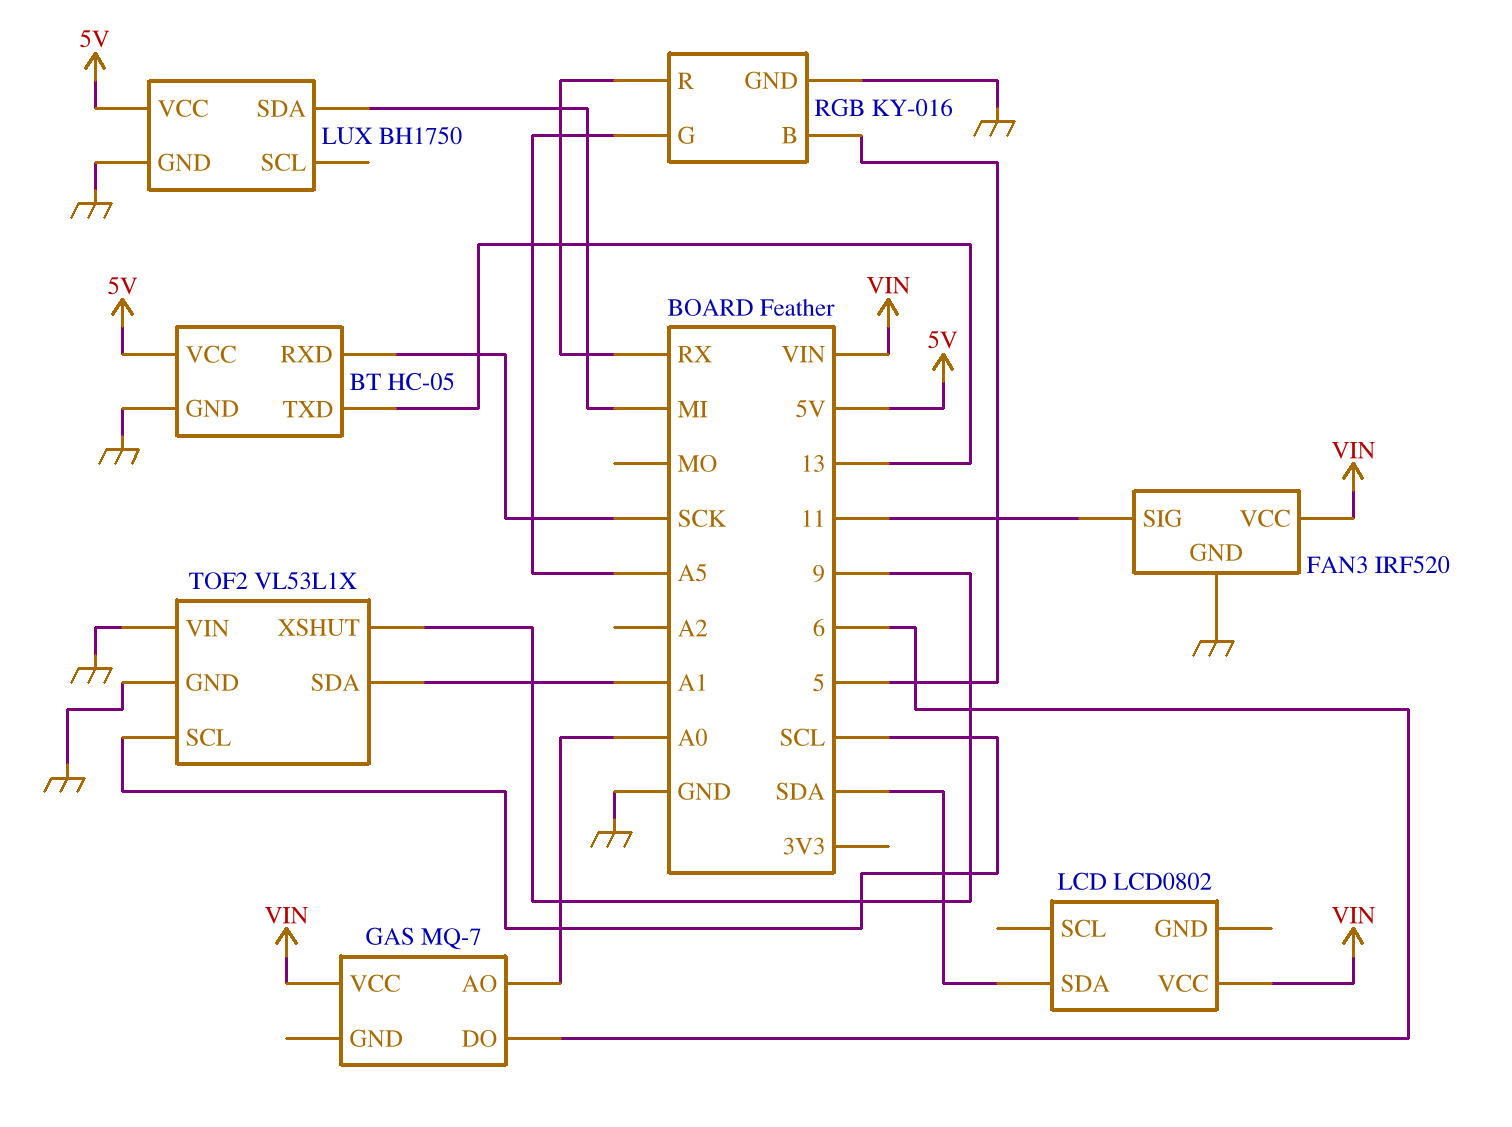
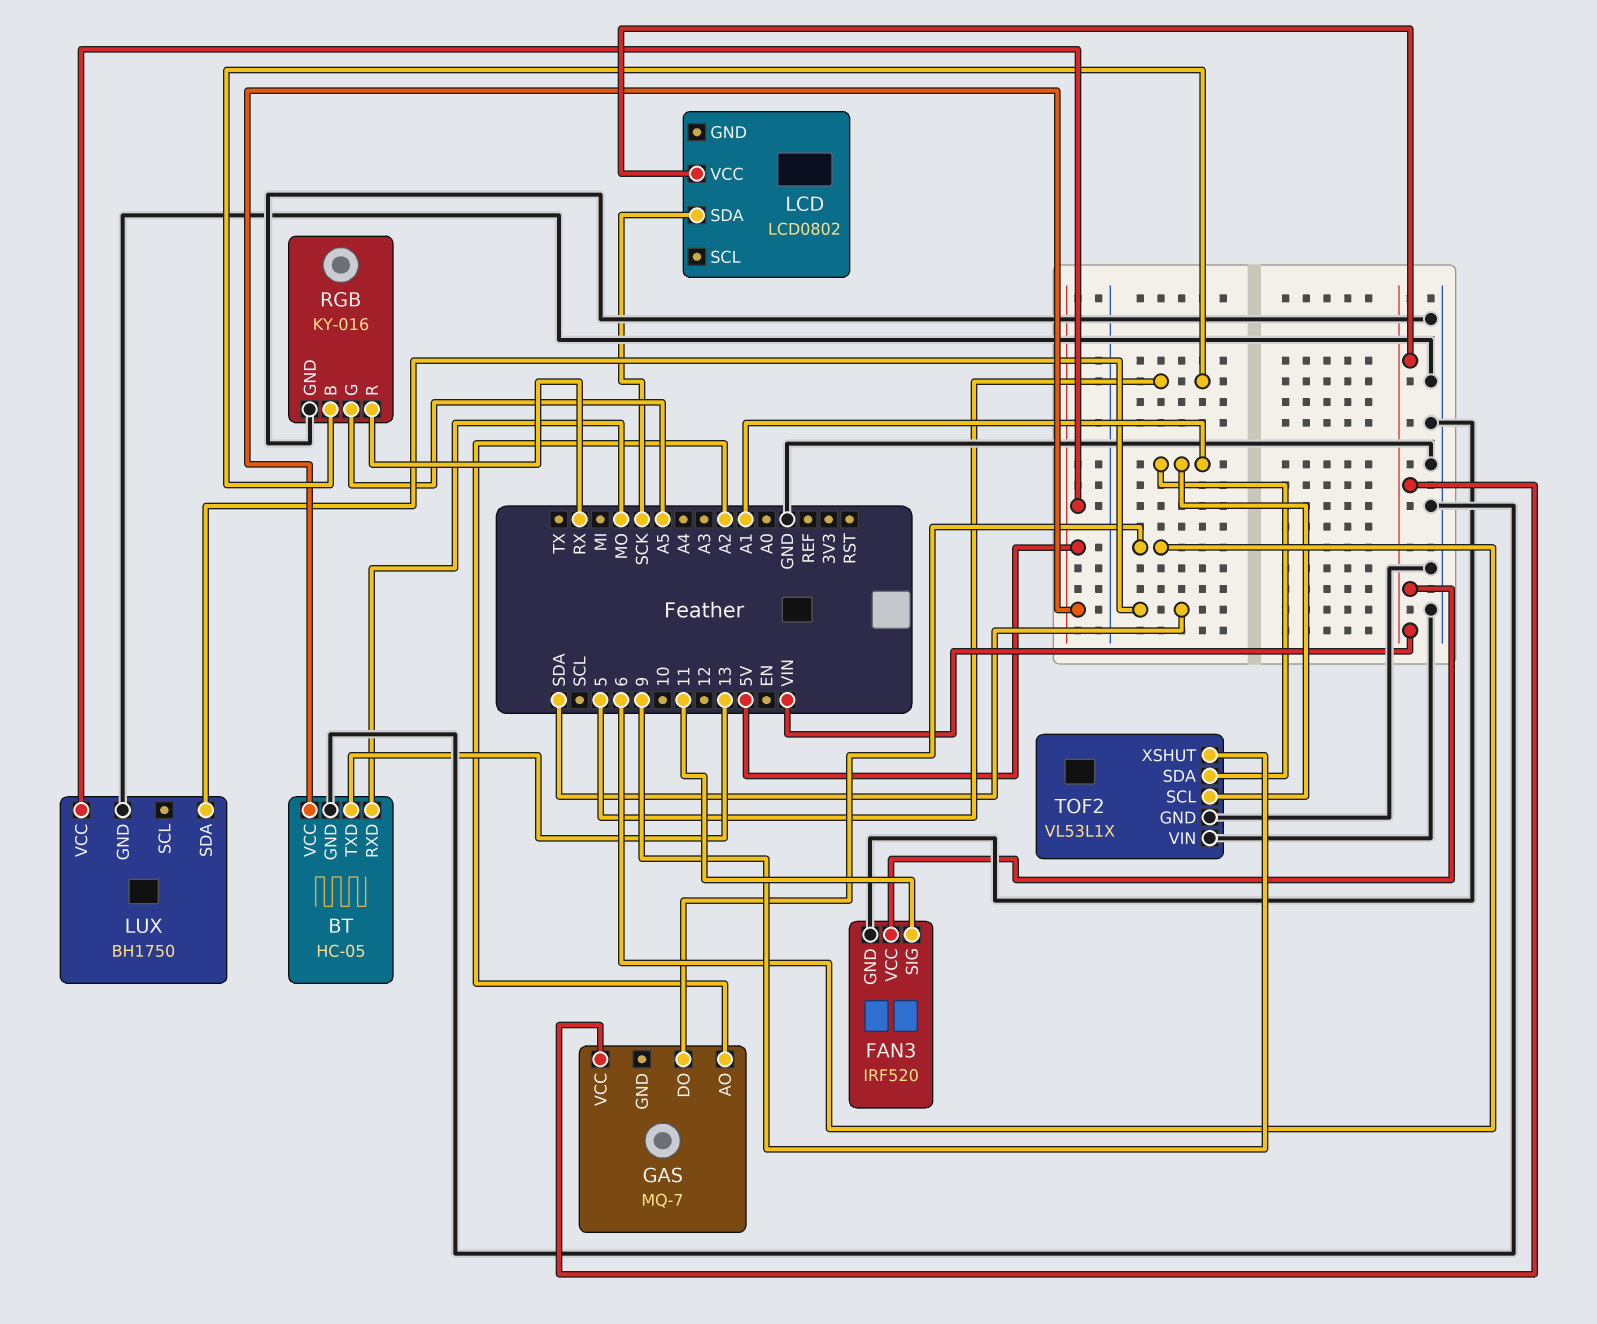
BT pin RXD: SCK -> MO
GAS pin AO: A0 -> A2
LCD pin SDA: SDA -> SCK
LUX pin SDA: MI -> SDA
TOF2 pin SCL: SCL -> A1

